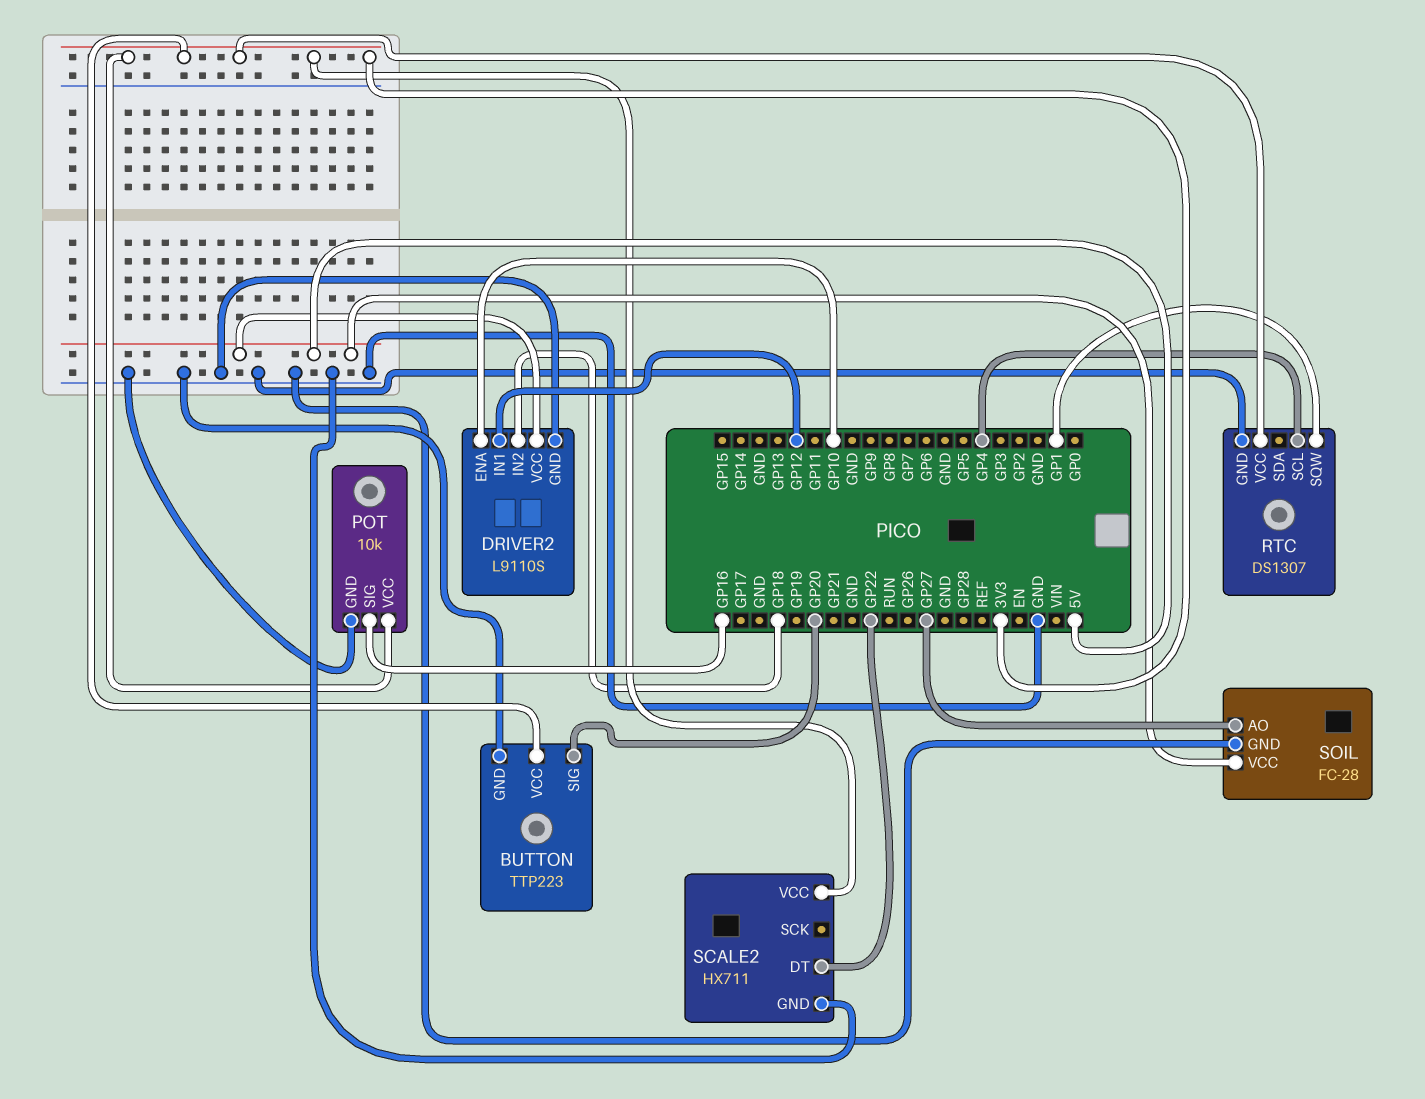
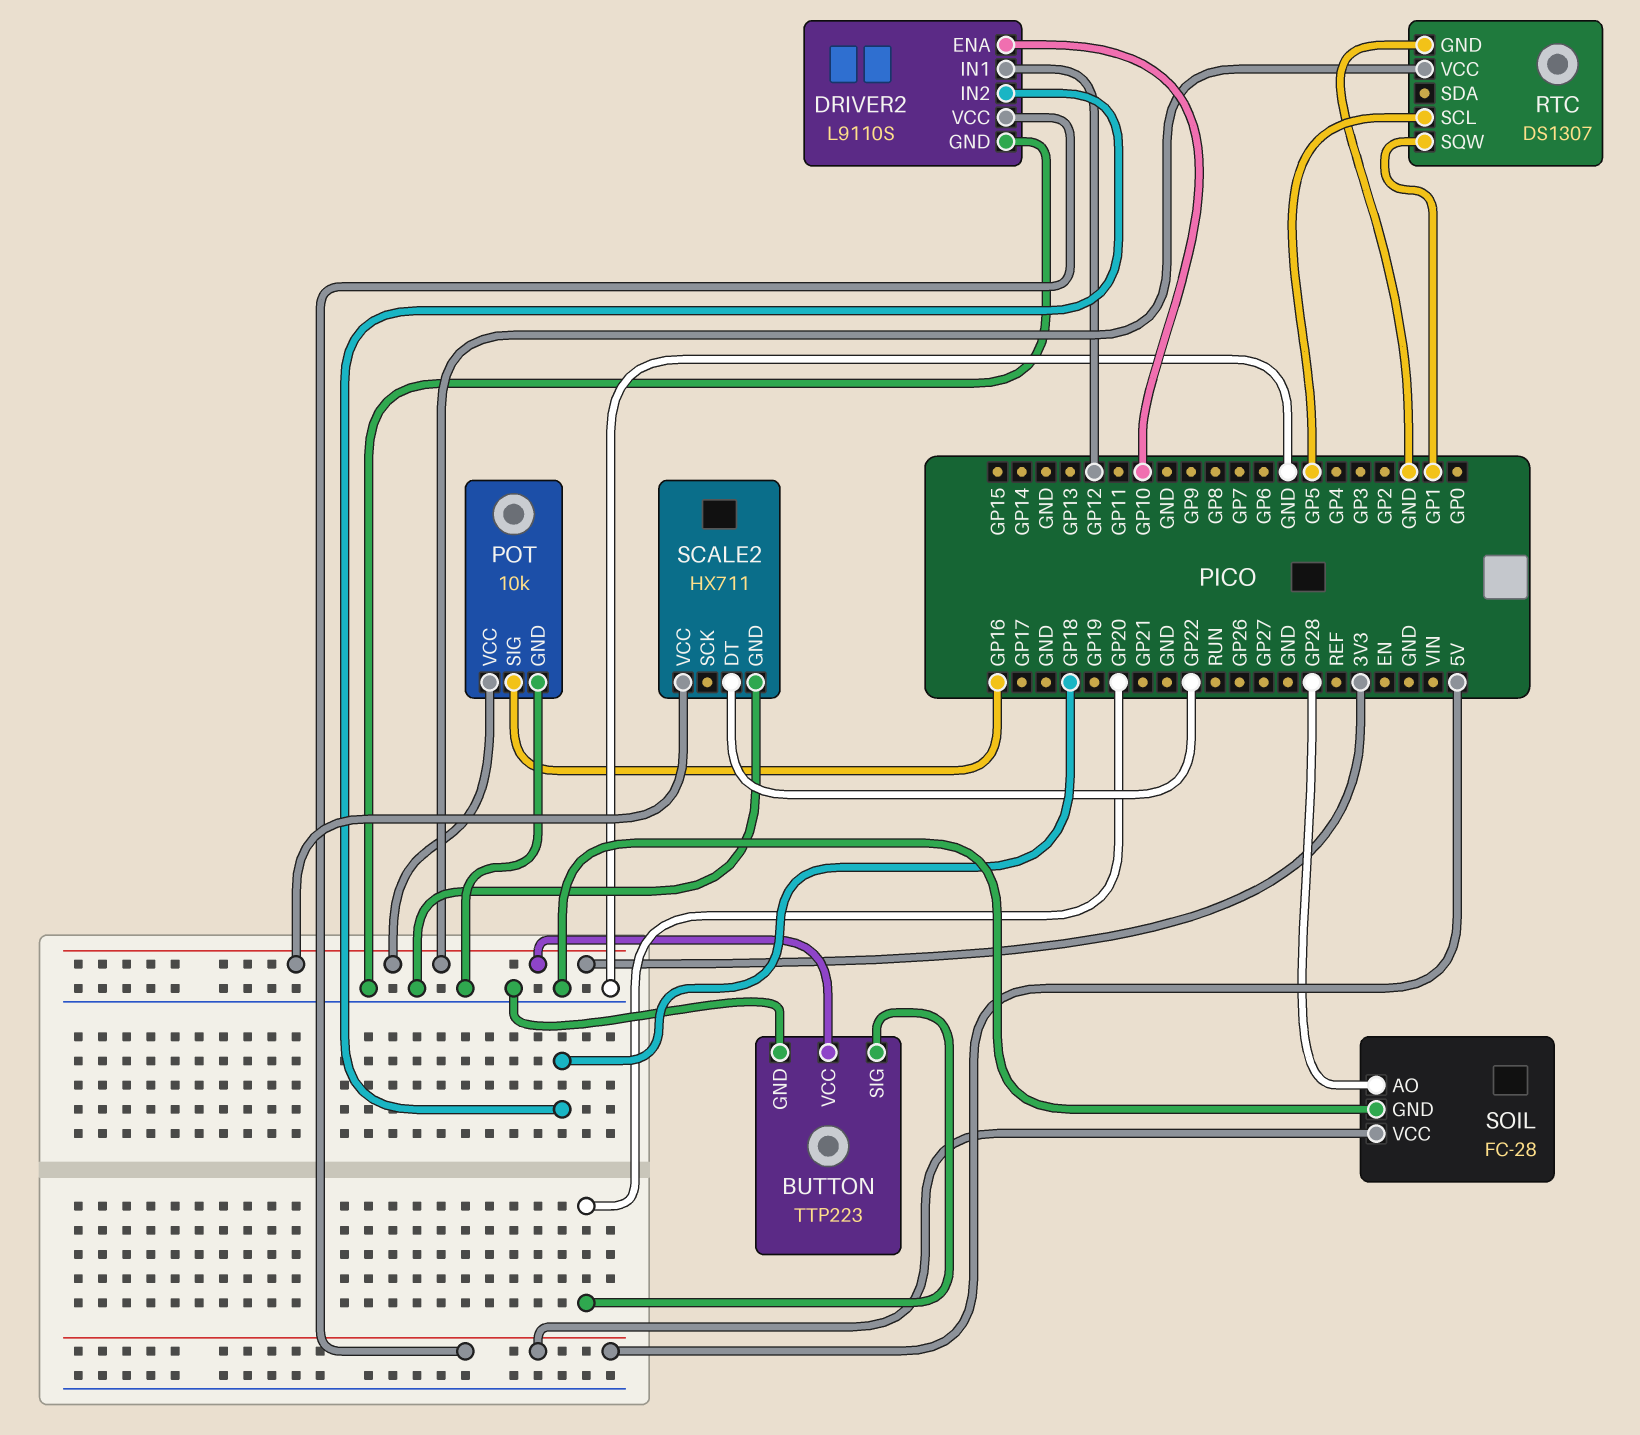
RTC pin SCL: GP4 -> GP5
SOIL pin AO: GP27 -> GP28

